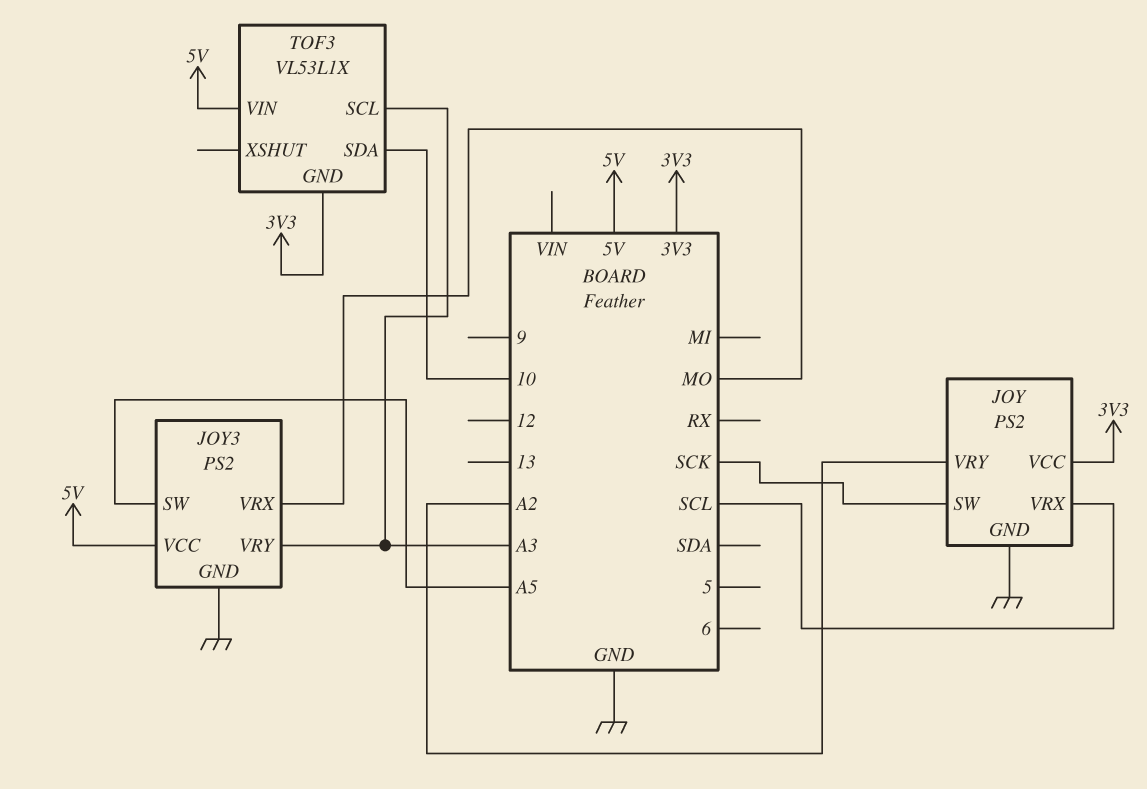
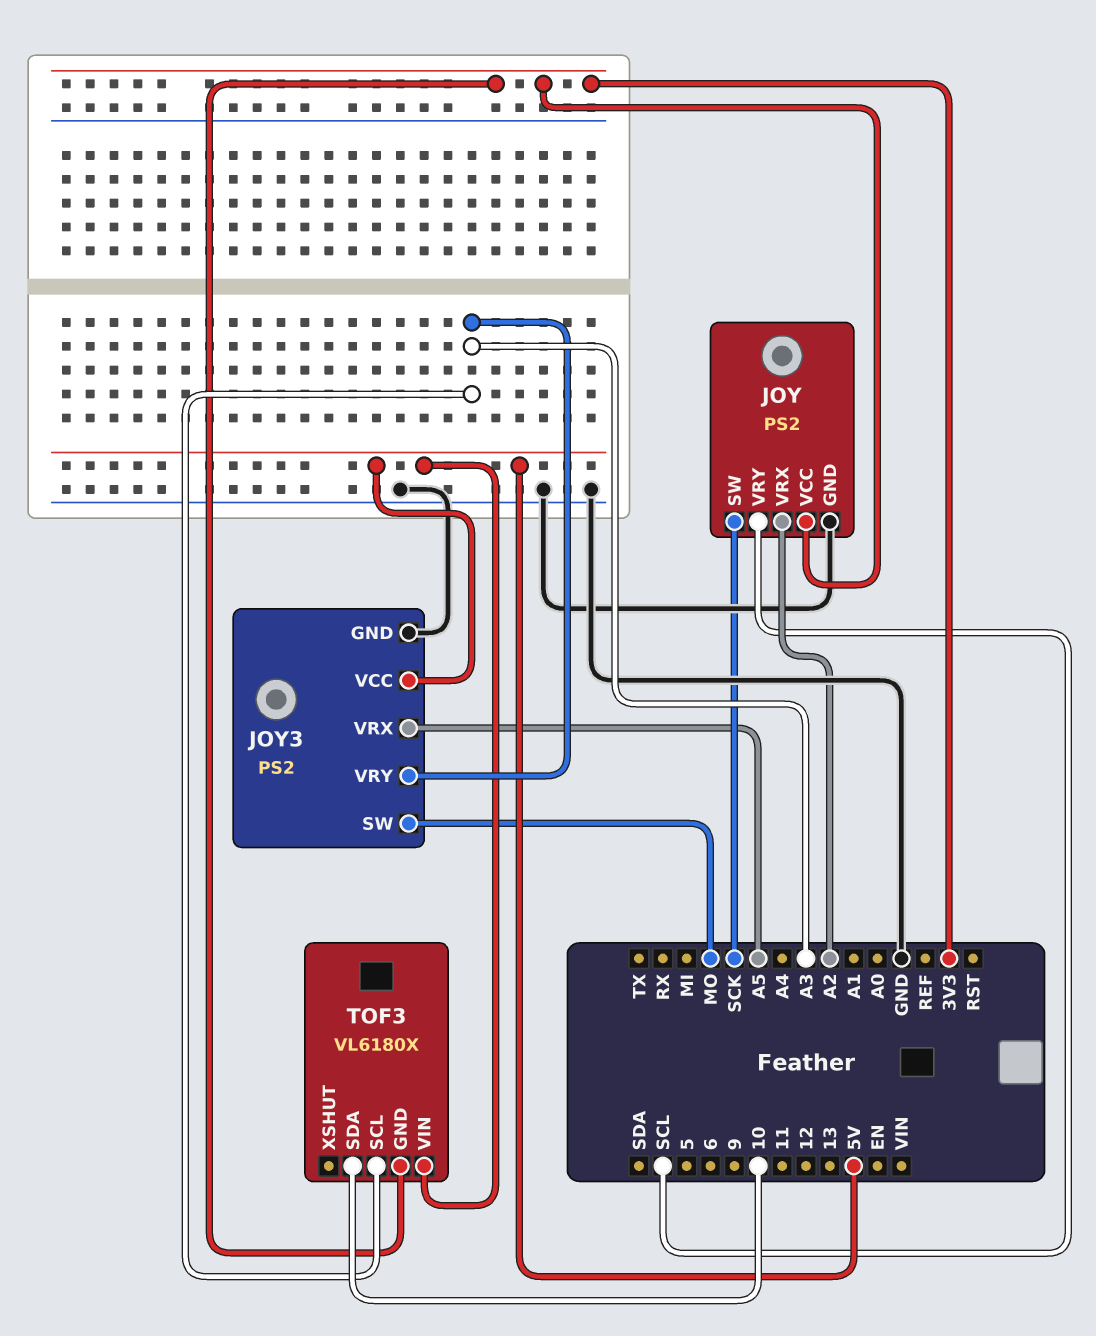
JOY pin VRX: SCL -> A2
JOY pin VRY: A2 -> SCL
JOY3 pin SW: A5 -> MO
JOY3 pin VRX: MO -> A5
TOF3: VL53L1X -> VL6180X

